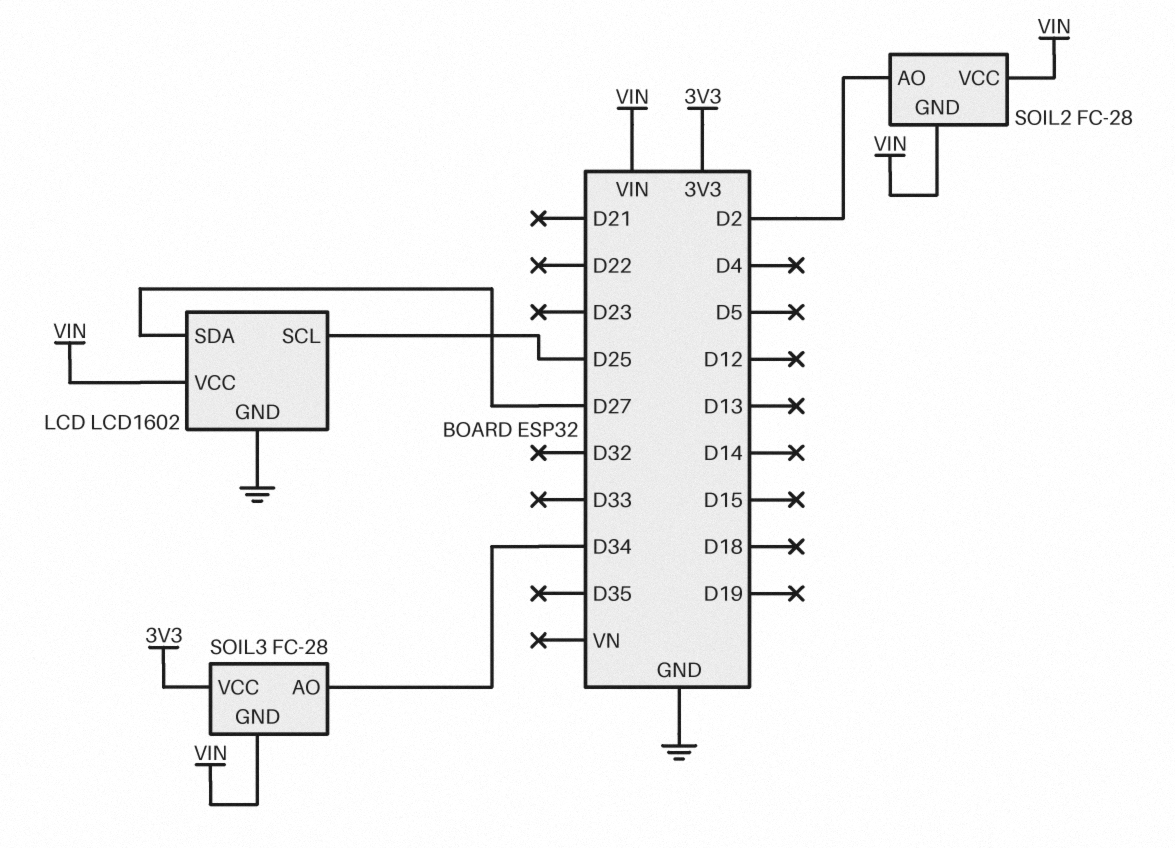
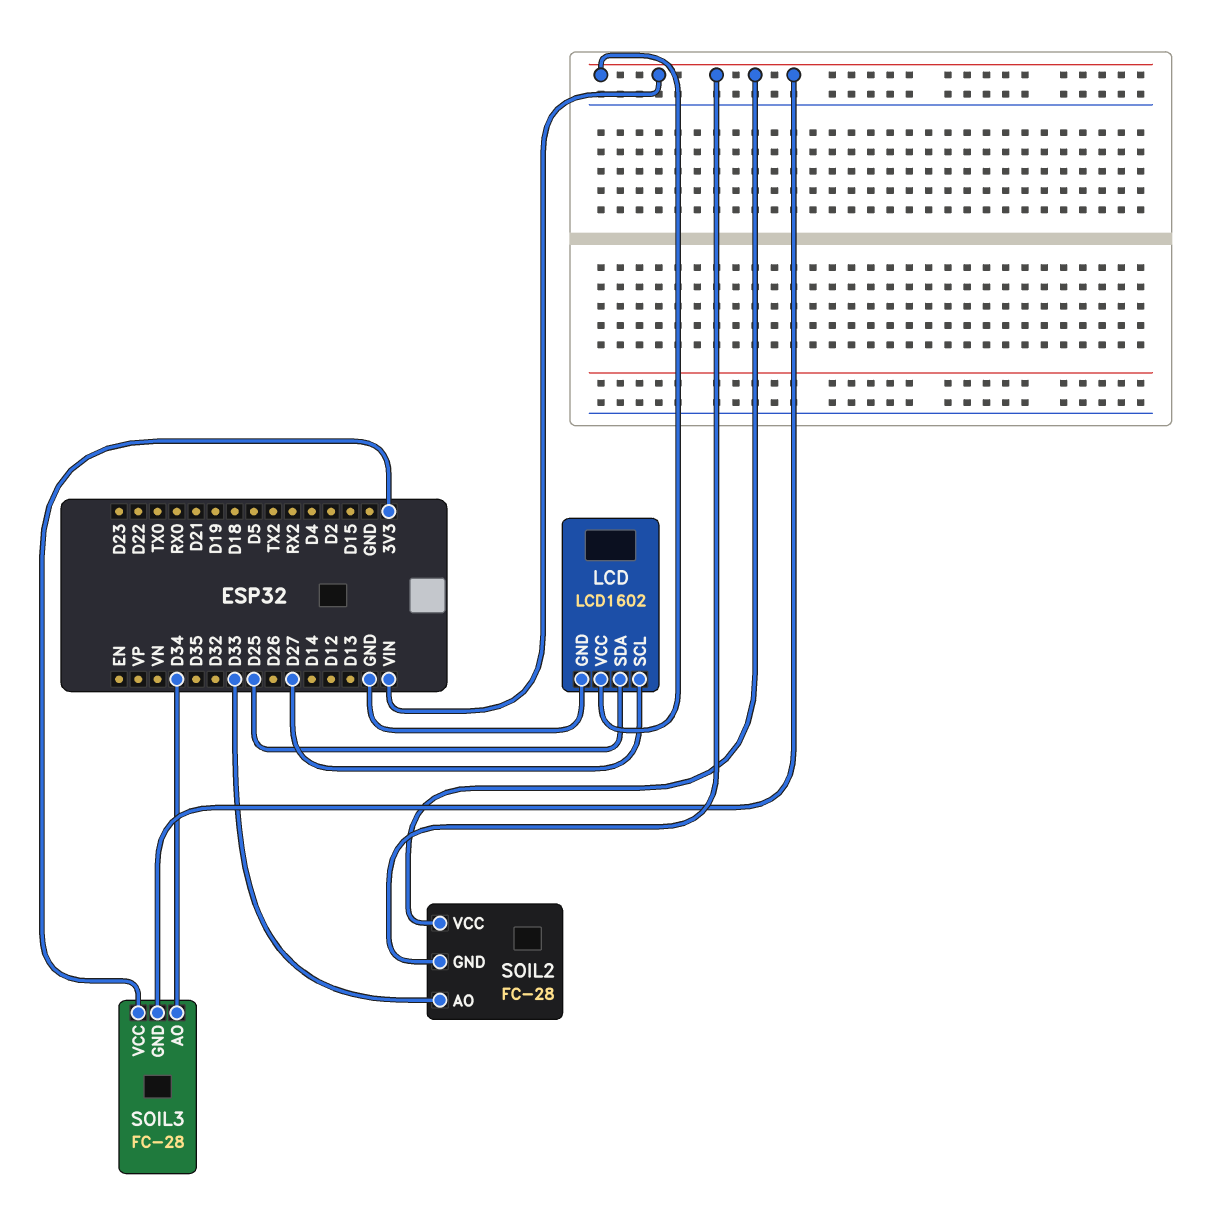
LCD pin SCL: D25 -> D27
LCD pin SDA: D27 -> D25
SOIL2 pin AO: D2 -> D33

